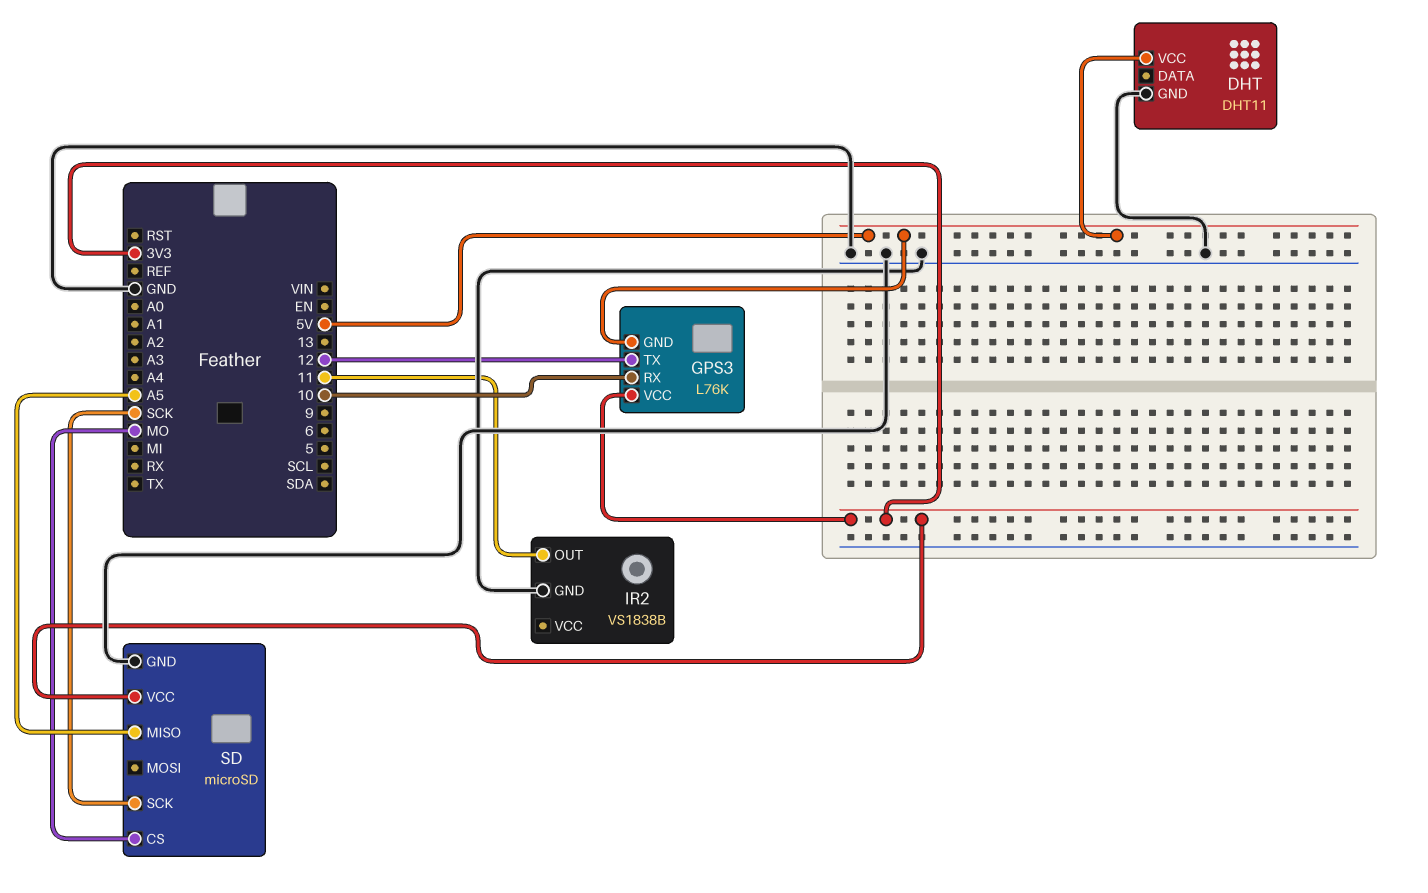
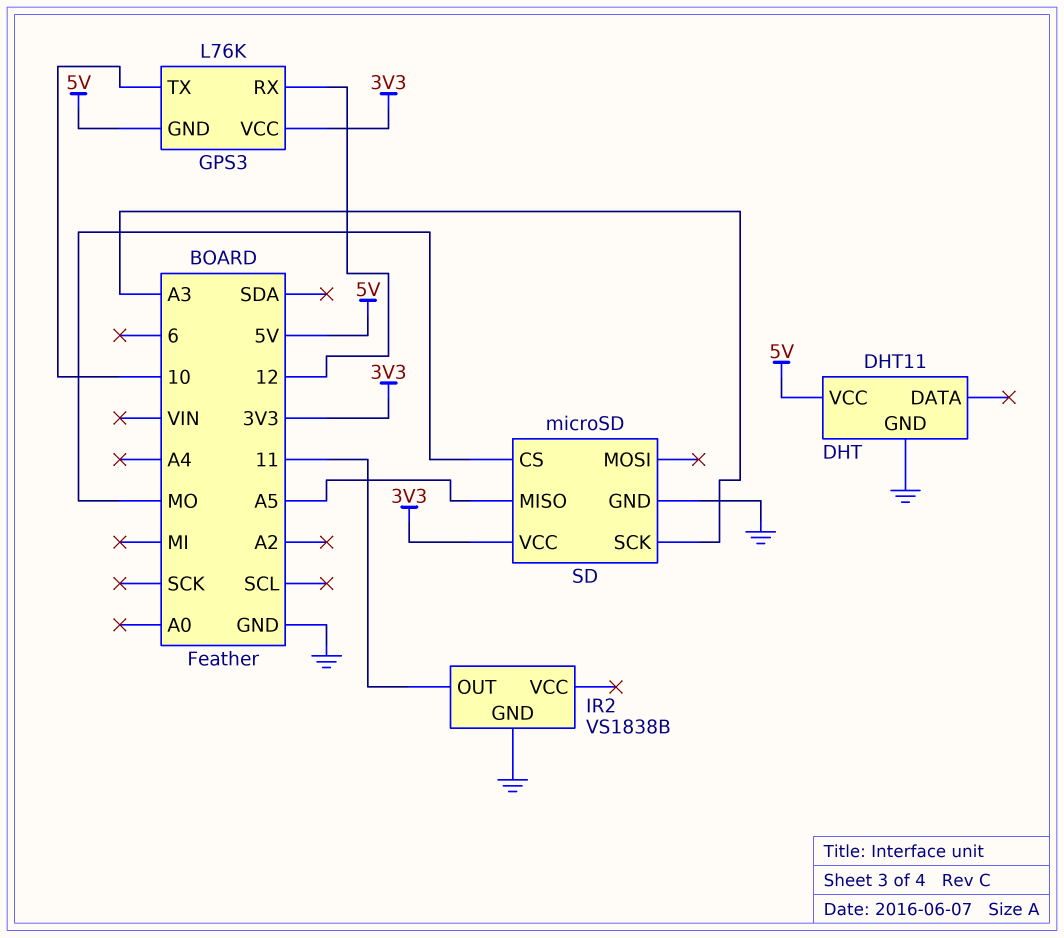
GPS3 pin RX: 10 -> 12
GPS3 pin TX: 12 -> 10
SD pin SCK: SCK -> A3

